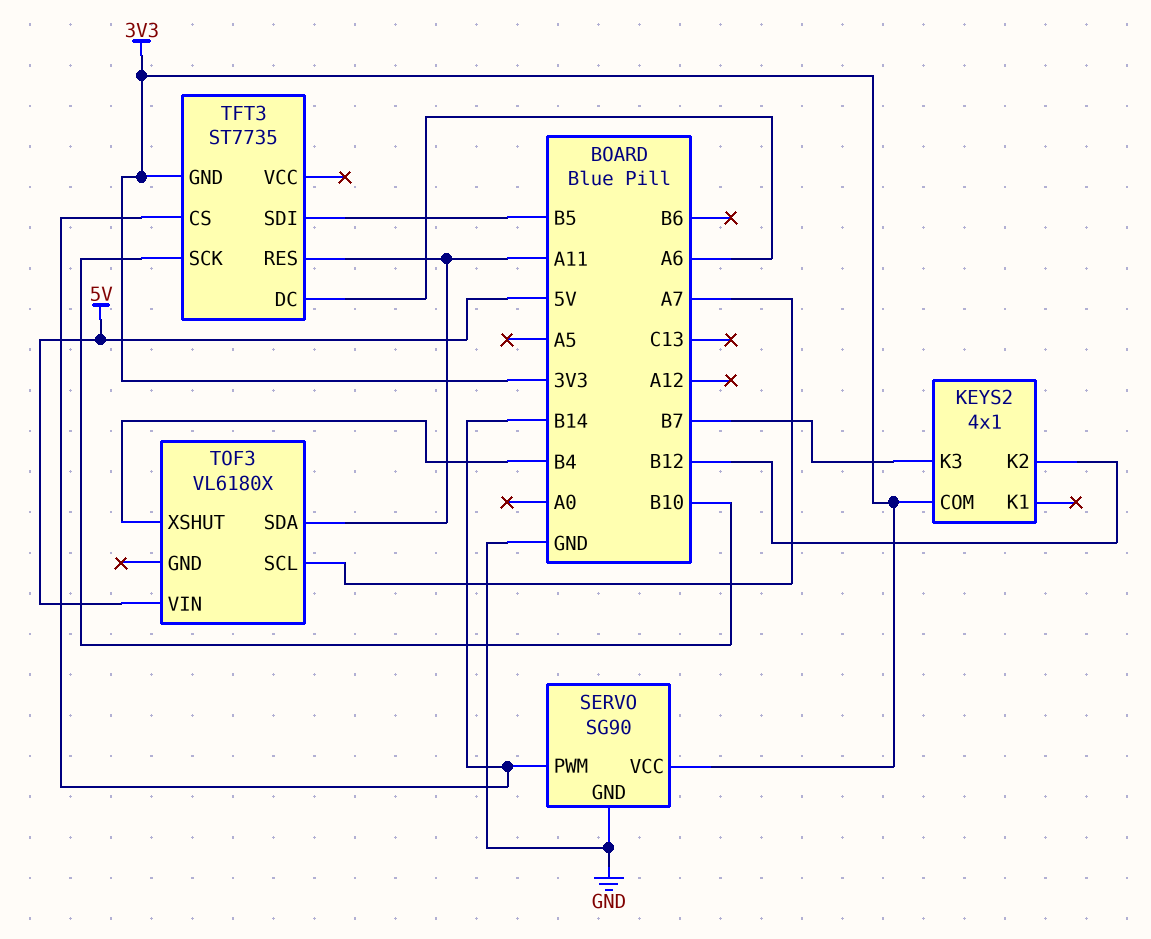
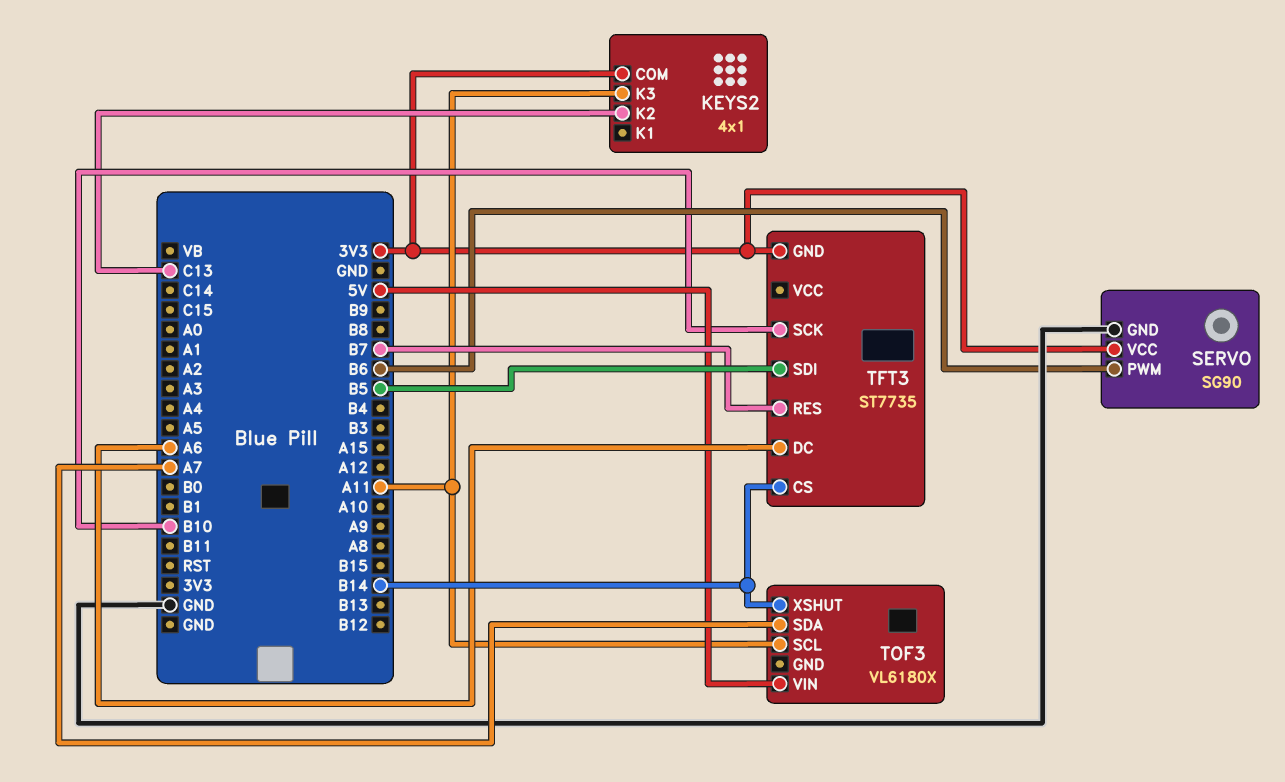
KEYS2 pin K2: B12 -> C13
KEYS2 pin K3: B7 -> A11
SERVO pin PWM: B14 -> B6
TFT3 pin RES: A11 -> B7
TOF3 pin SCL: A7 -> A11
TOF3 pin SDA: A11 -> A7
TOF3 pin XSHUT: B4 -> B14

